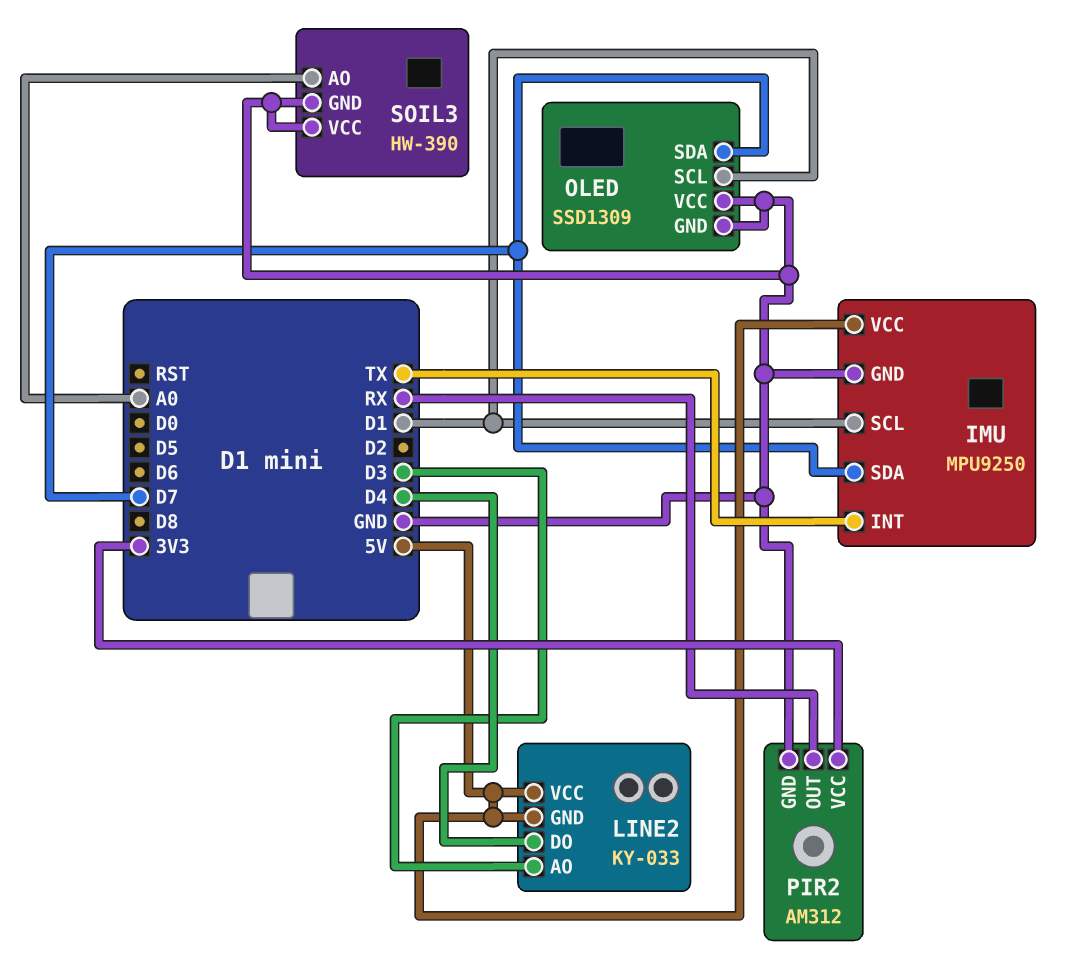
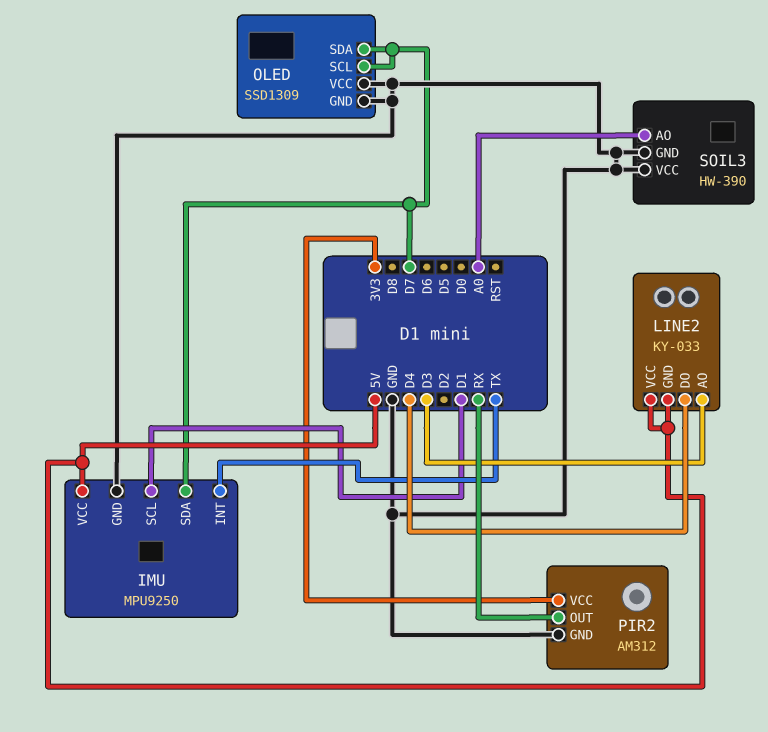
OLED pin SCL: D1 -> D7

